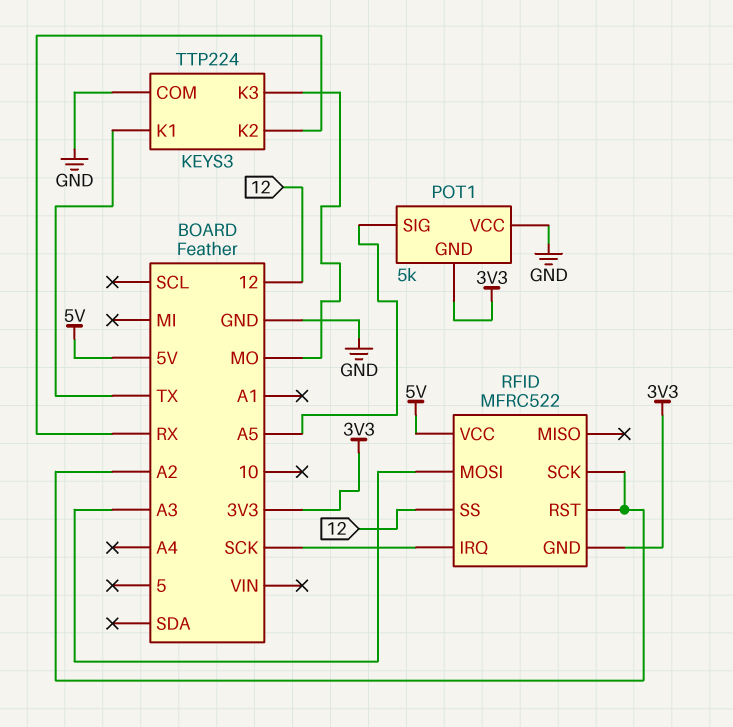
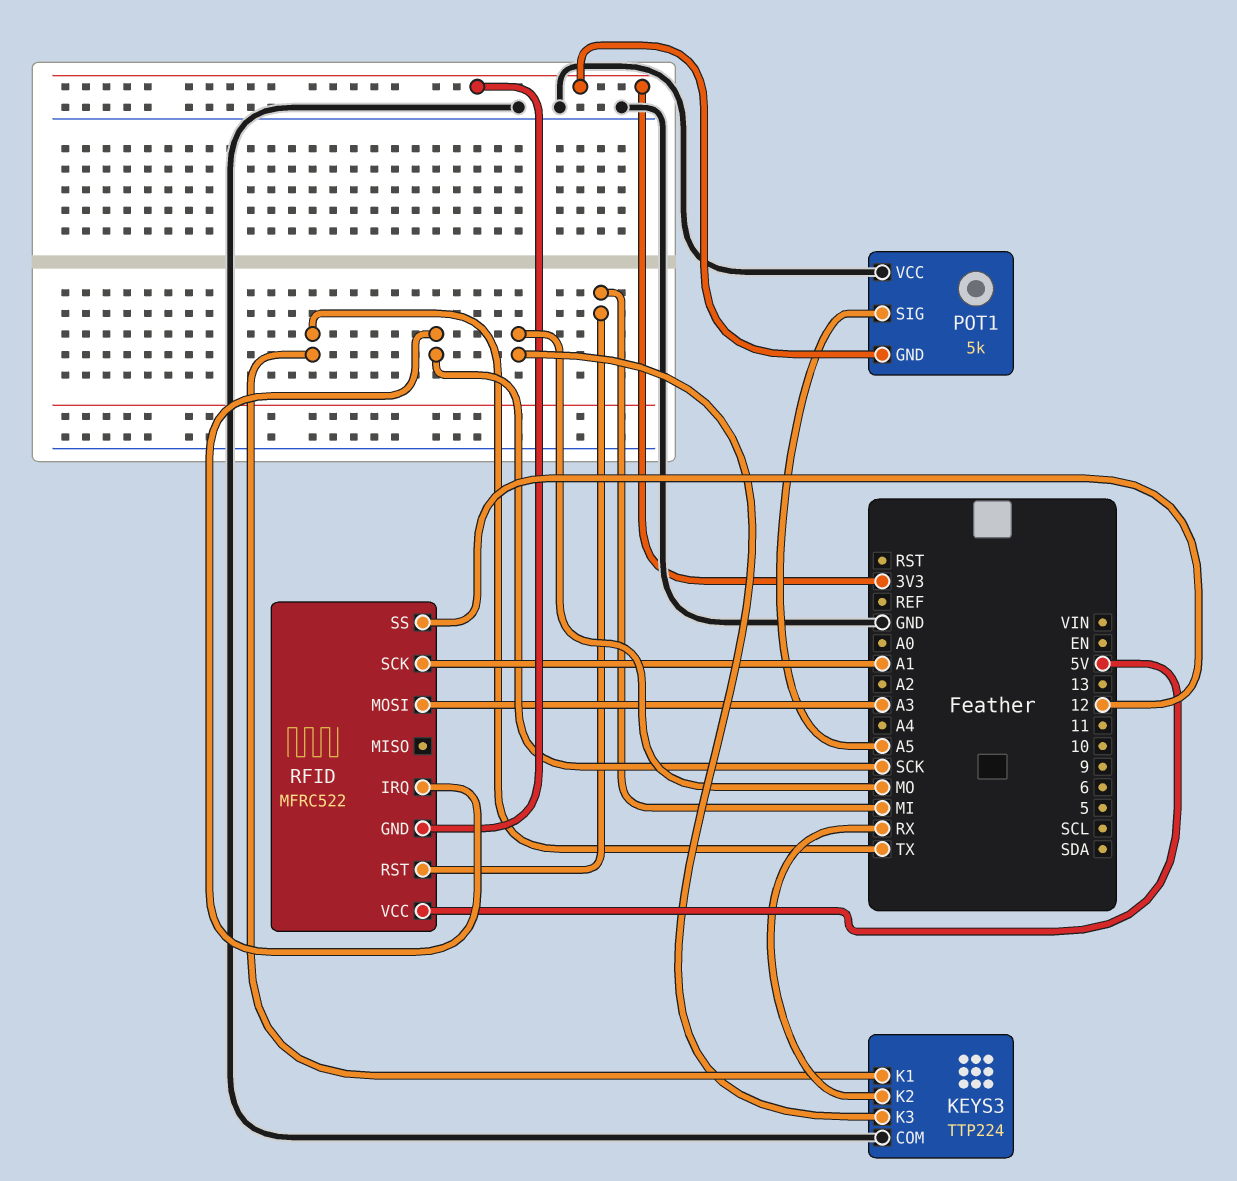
RFID pin RST: A2 -> MI
RFID pin SCK: A2 -> A1

